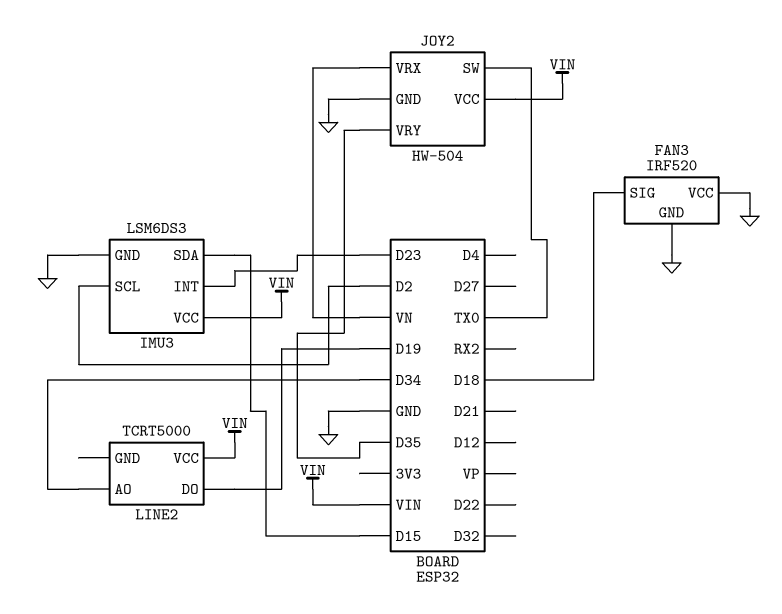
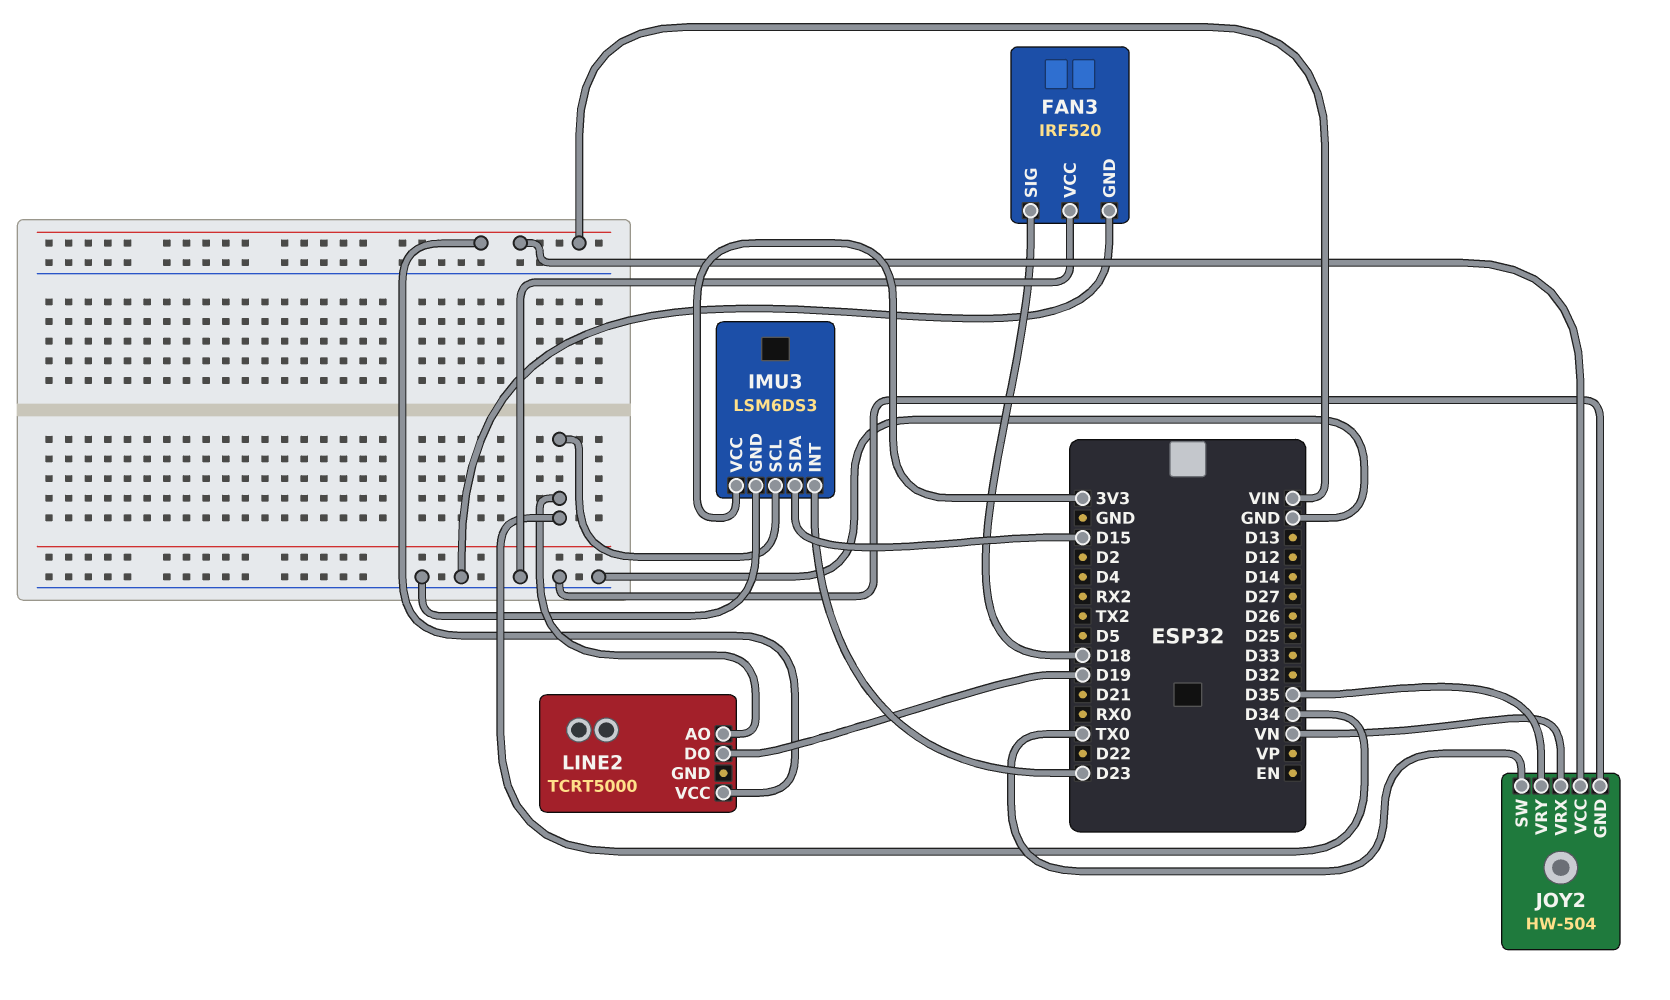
IMU3 pin SCL: D2 -> D34
IMU3 pin VCC: VIN -> 3V3

